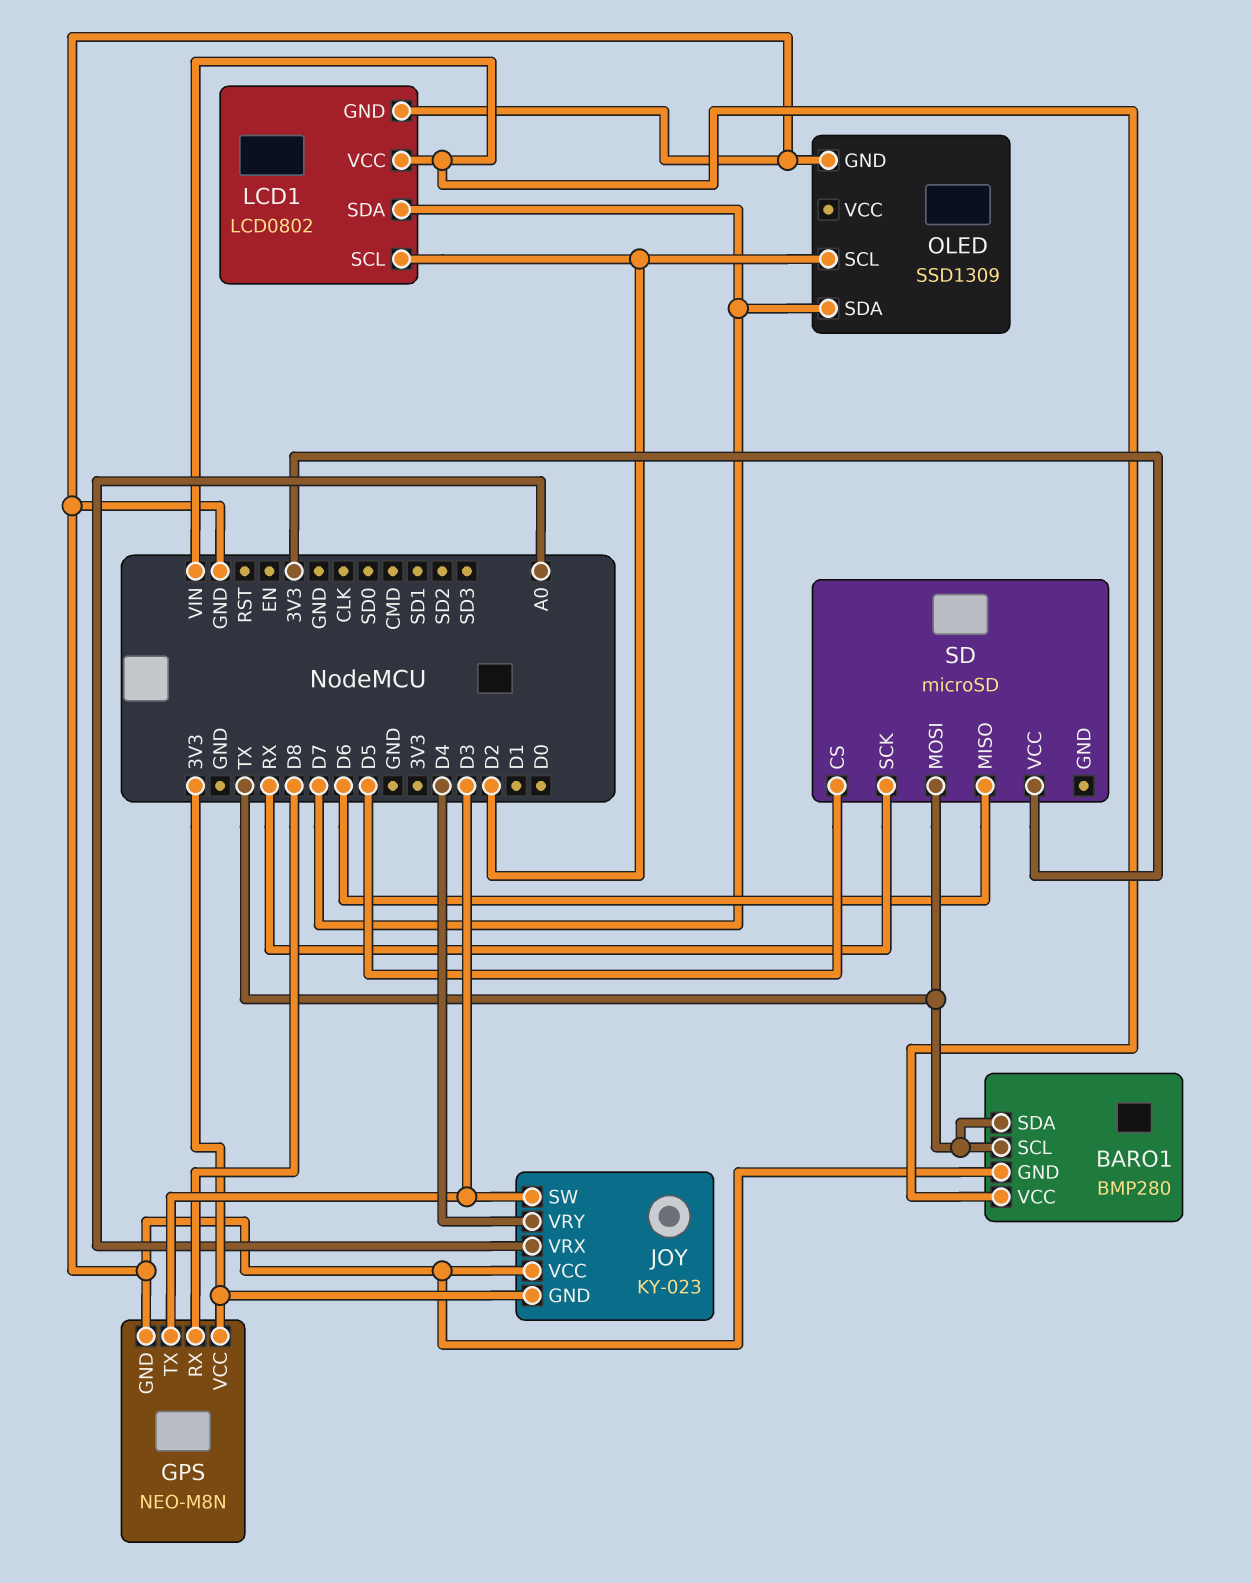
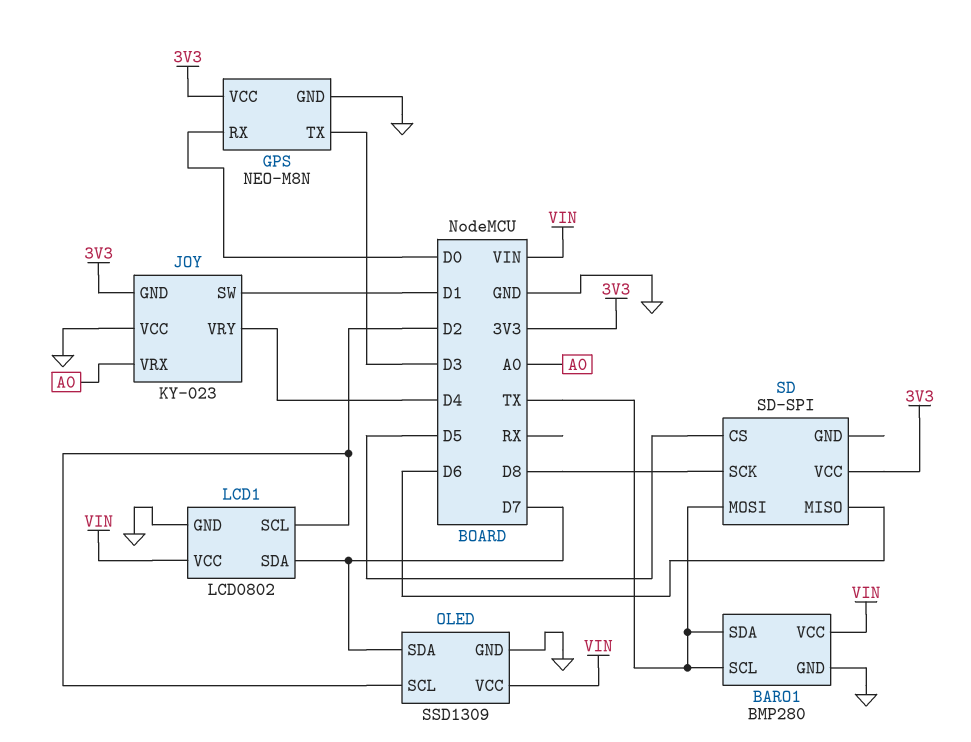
GPS pin RX: D8 -> D0
JOY pin SW: D3 -> D1
OLED pin VCC: none -> VIN
SD: microSD -> SD-SPI
SD pin SCK: RX -> D8

